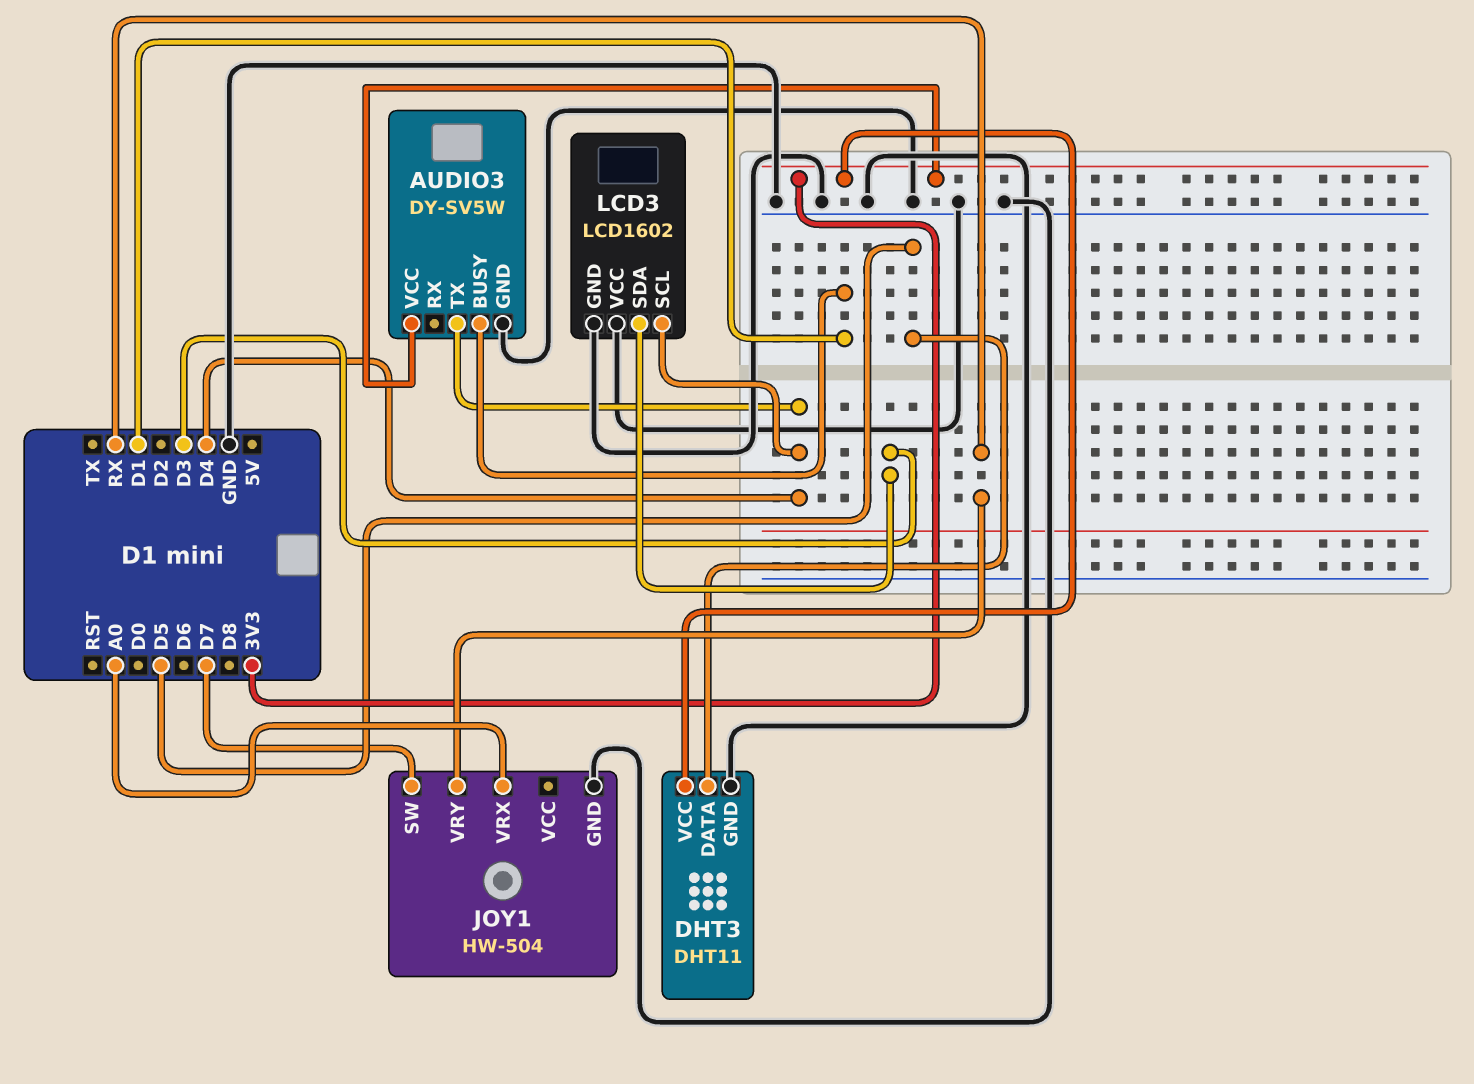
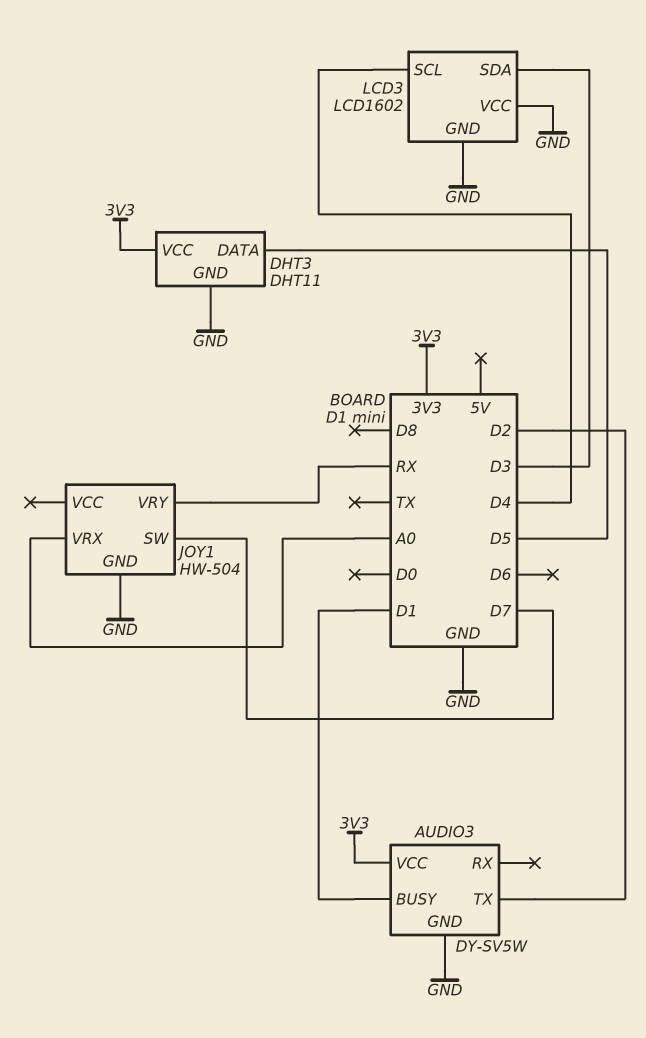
AUDIO3 pin TX: D4 -> D2

